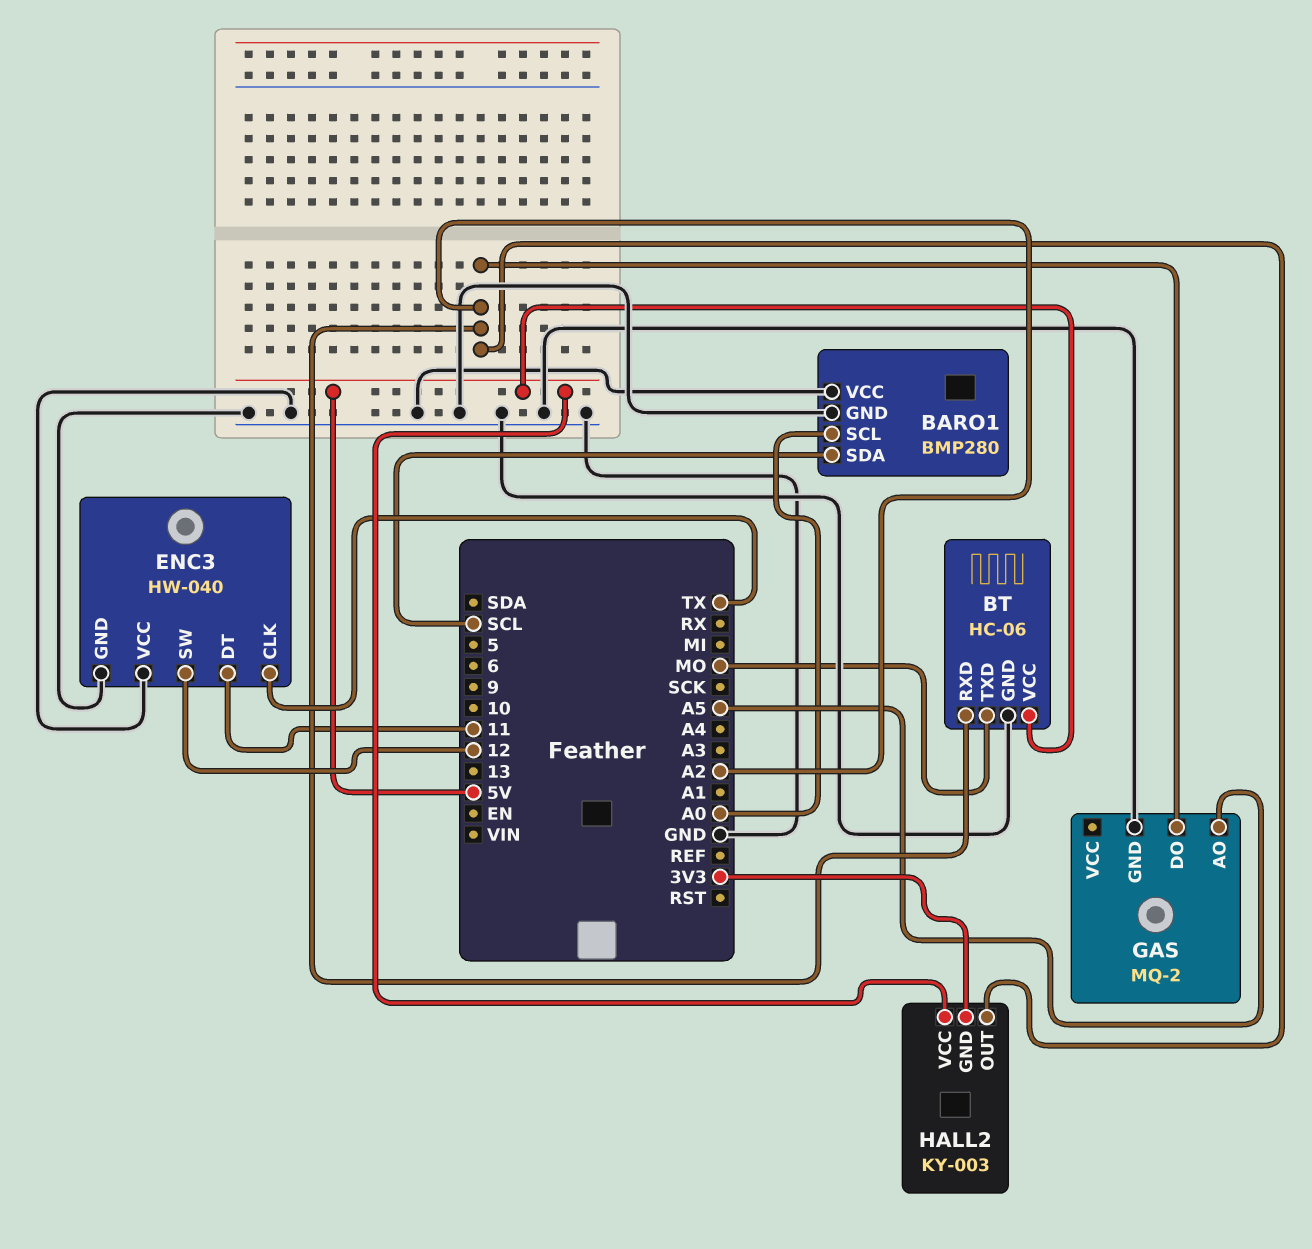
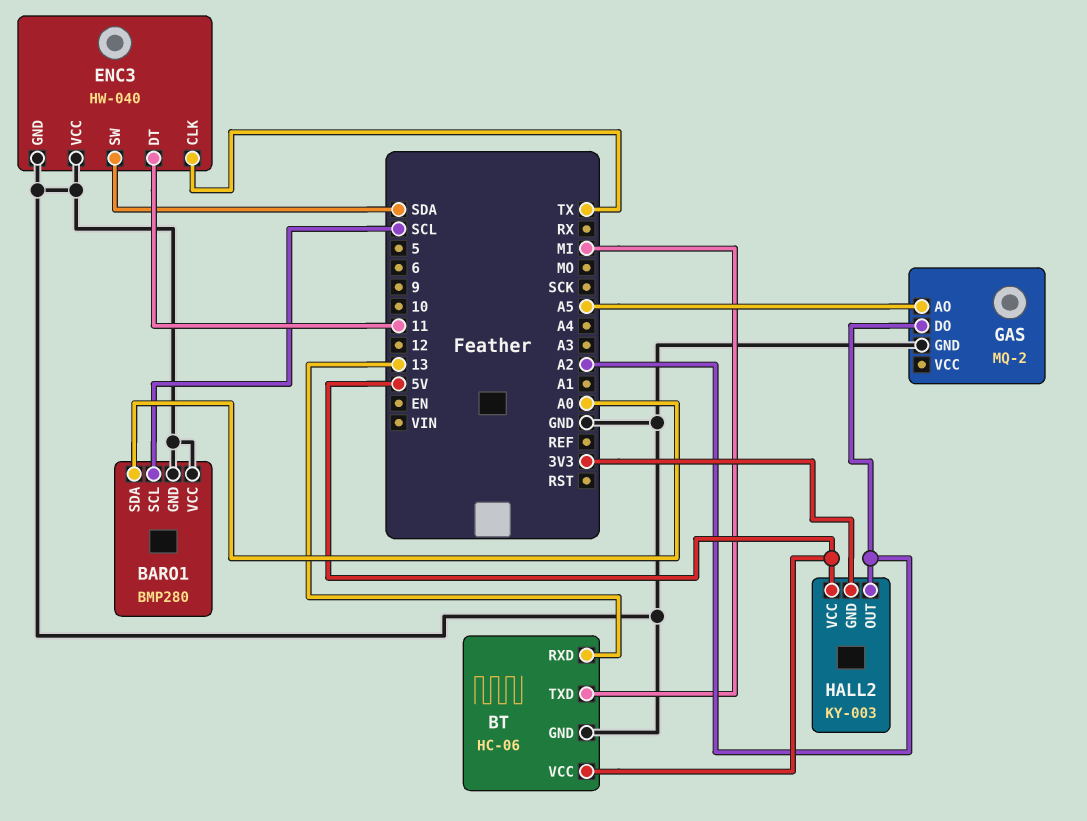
BARO1 pin SCL: A0 -> SCL
BARO1 pin SDA: SCL -> A0
BT pin RXD: A2 -> 13
BT pin TXD: MO -> MI
ENC3 pin SW: 12 -> SDA

